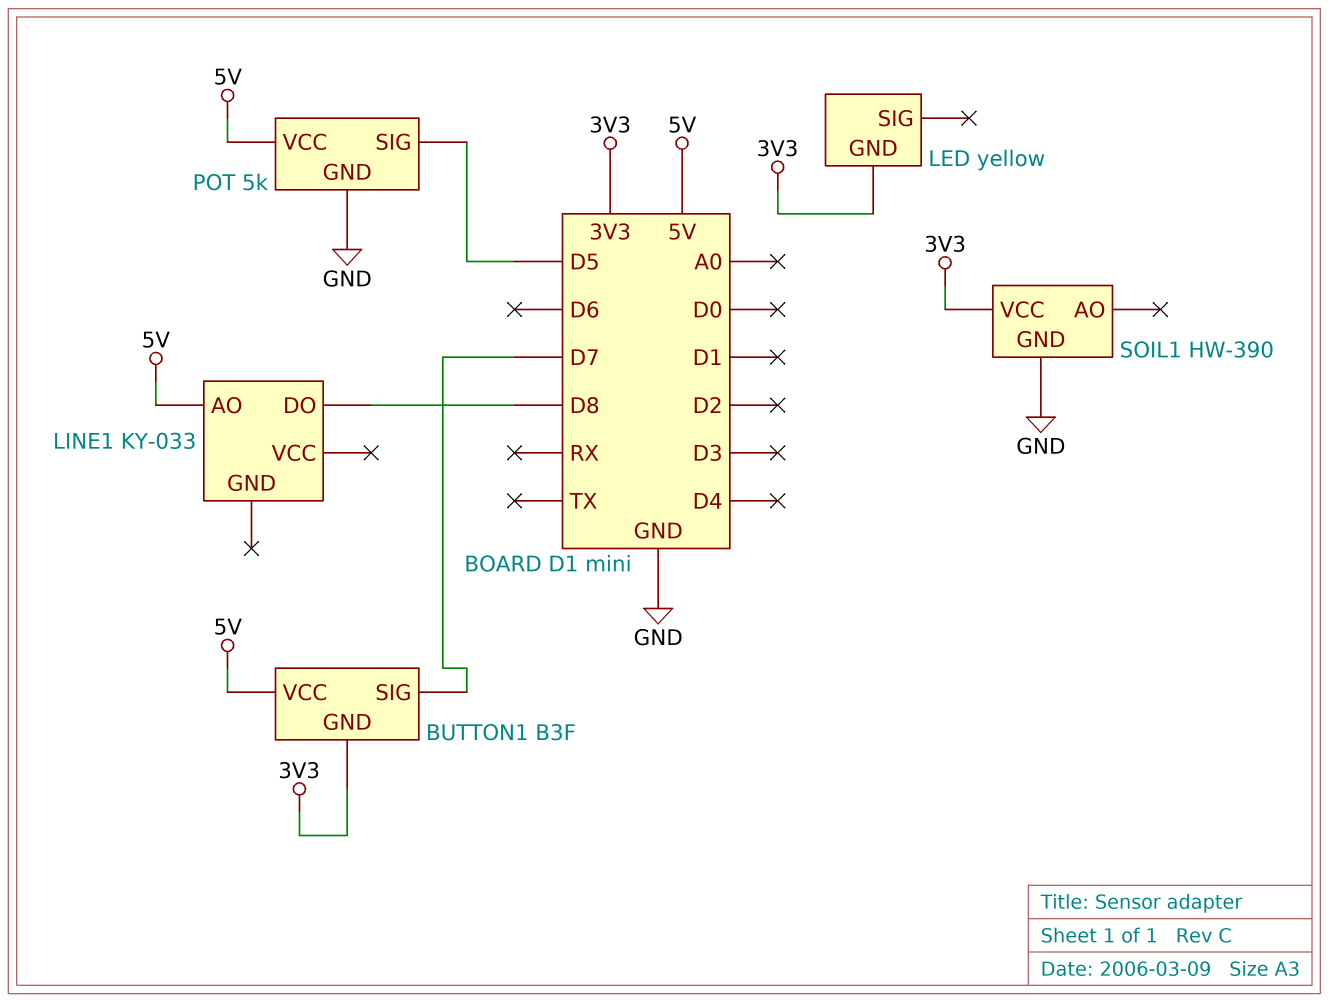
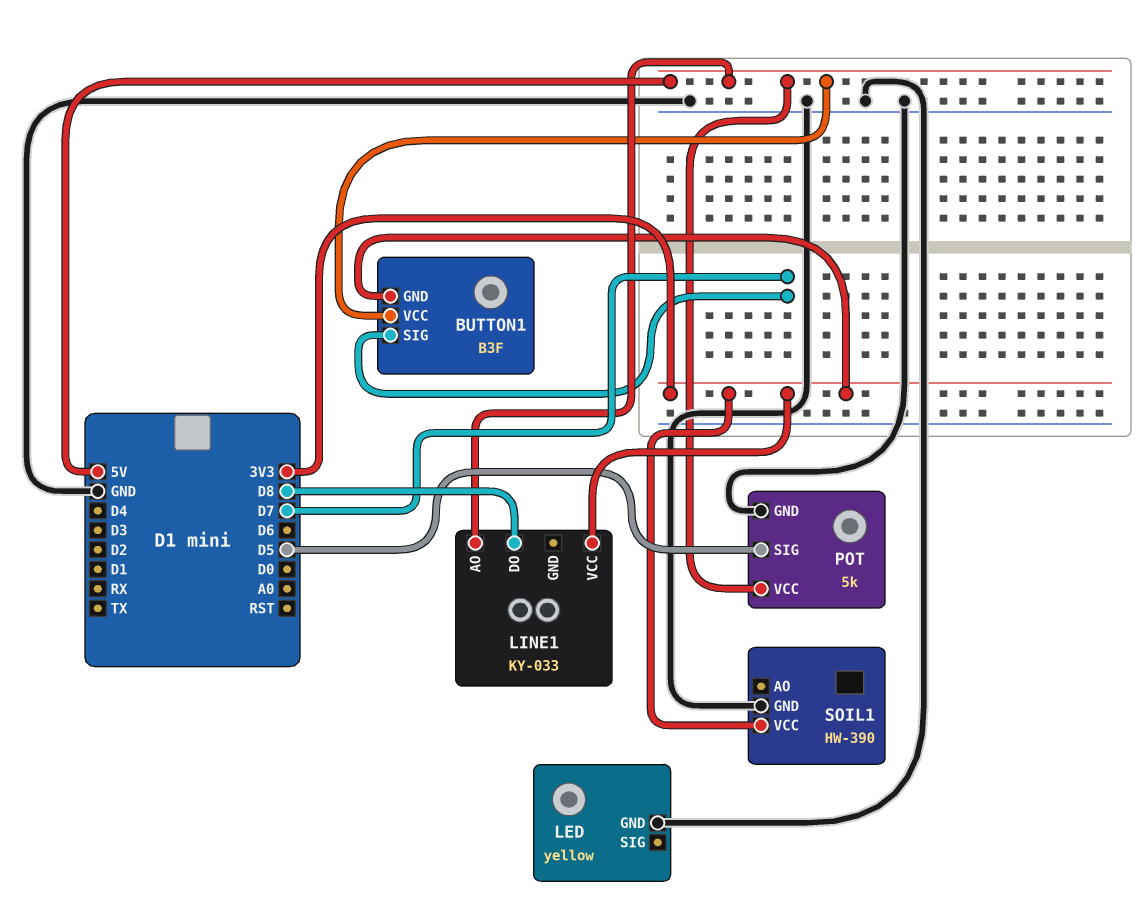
LED pin GND: 3V3 -> GND
LINE1 pin VCC: none -> 3V3

